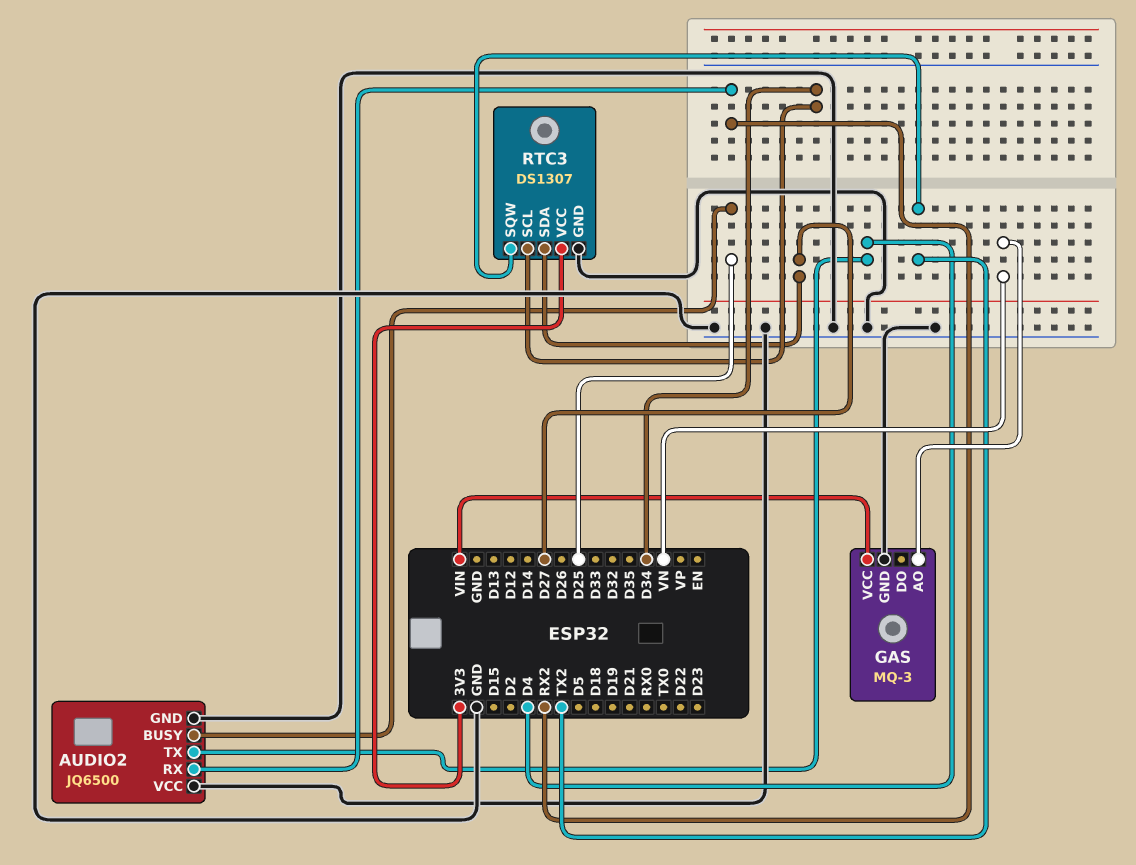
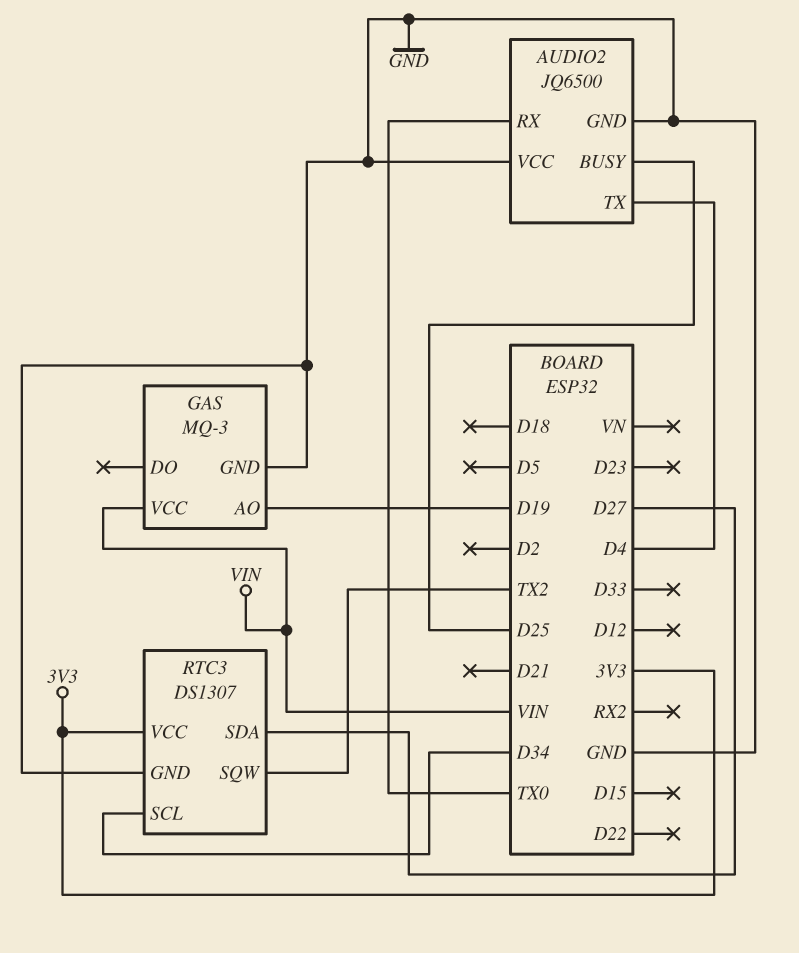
AUDIO2 pin RX: RX2 -> TX0
GAS pin AO: VN -> D19

